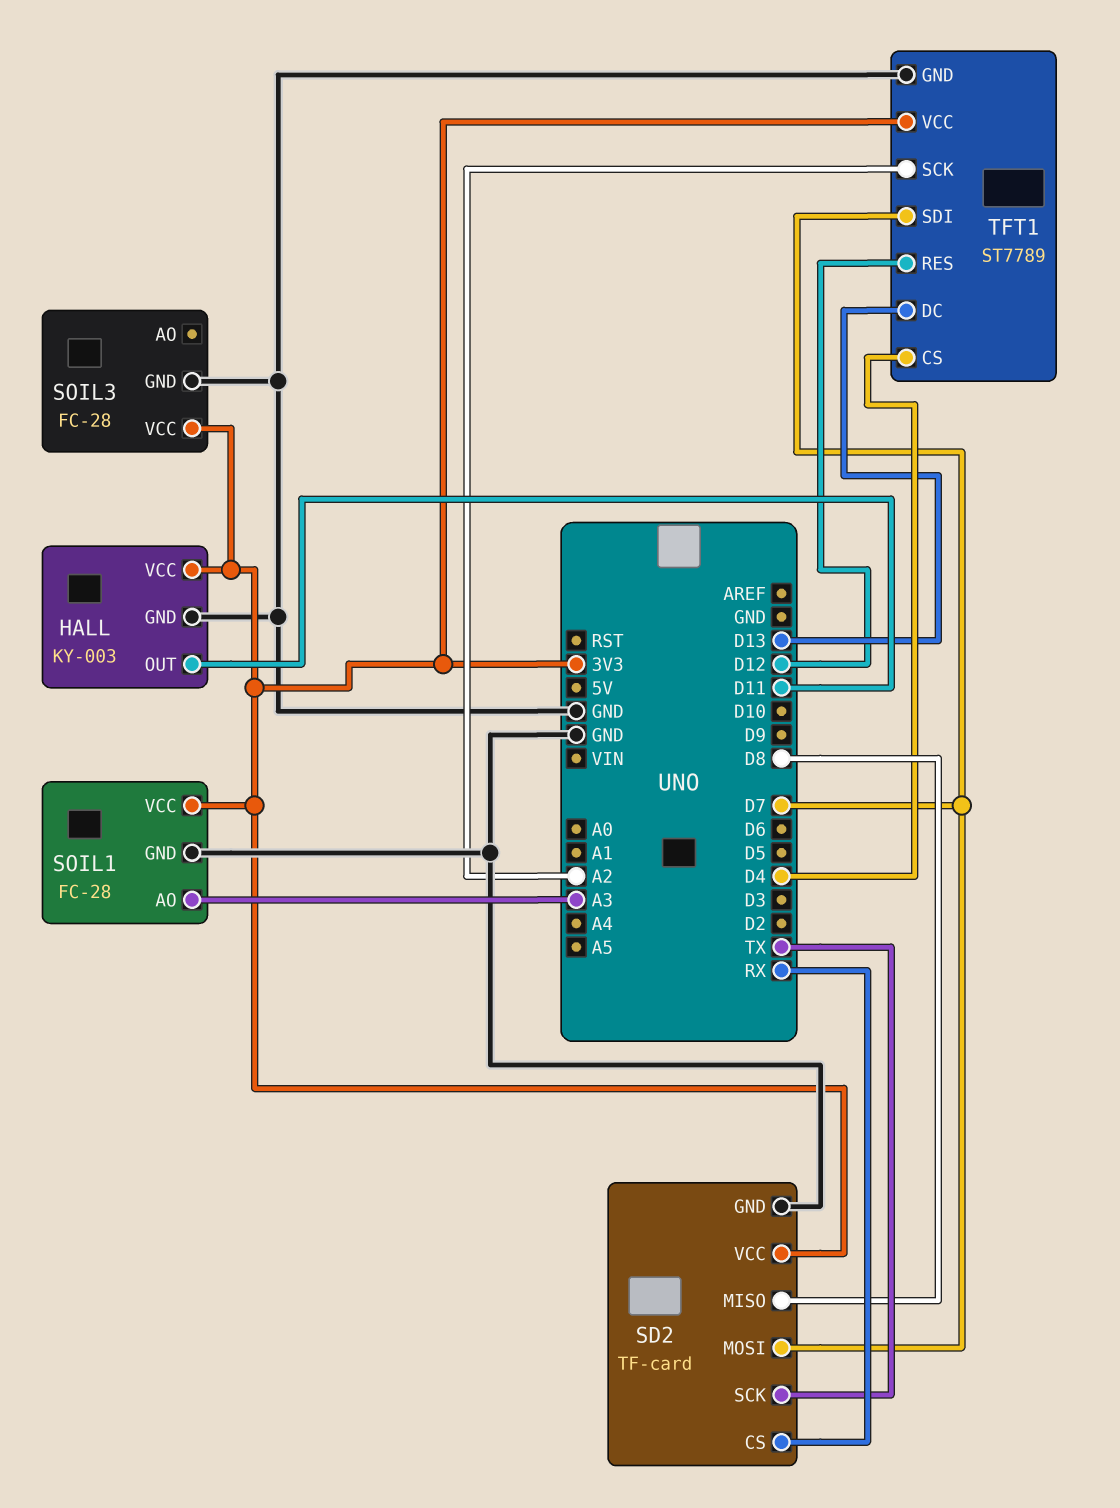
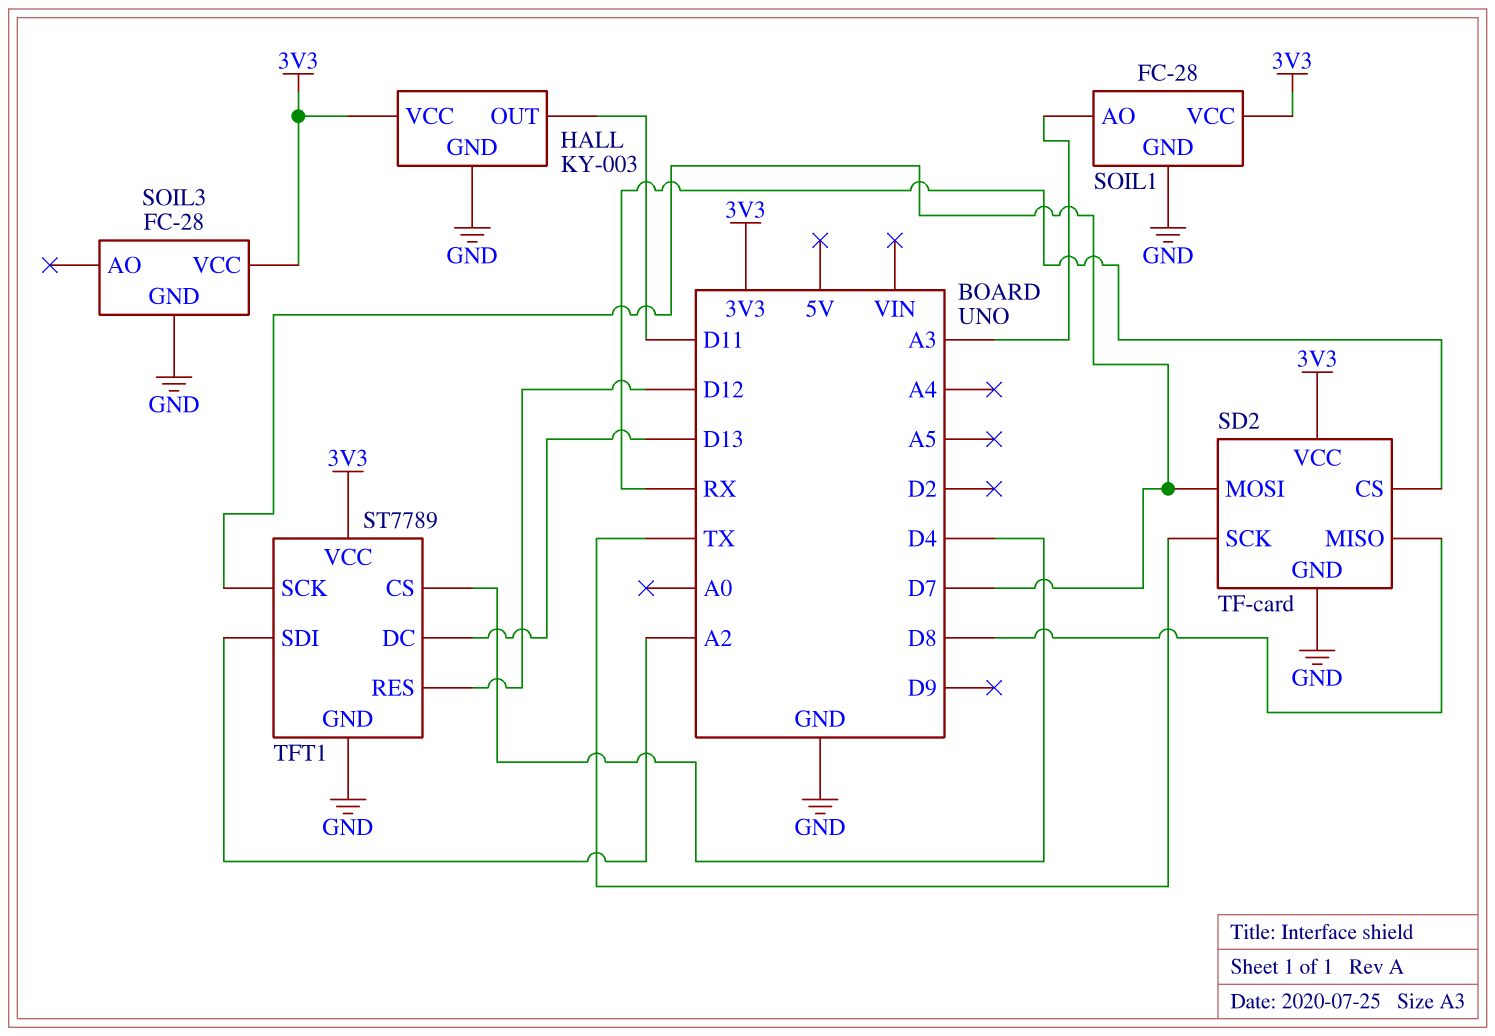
TFT1 pin SCK: A2 -> D7
TFT1 pin SDI: D7 -> A2

